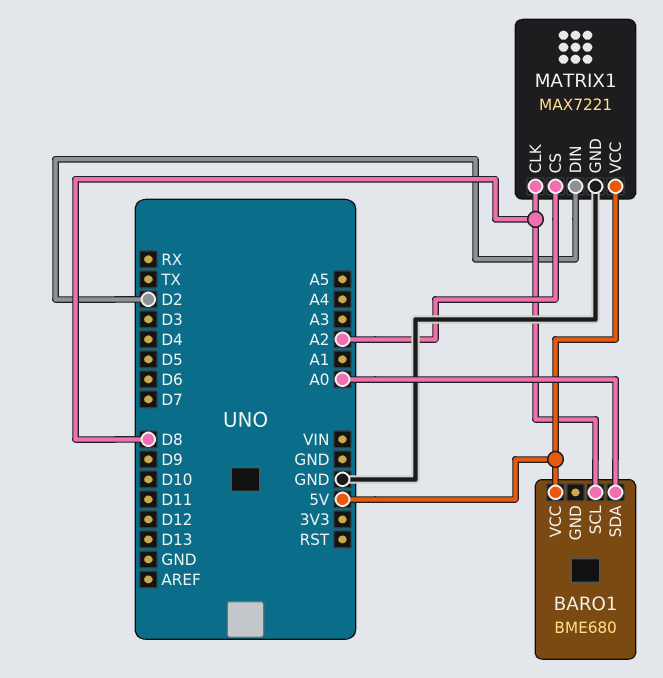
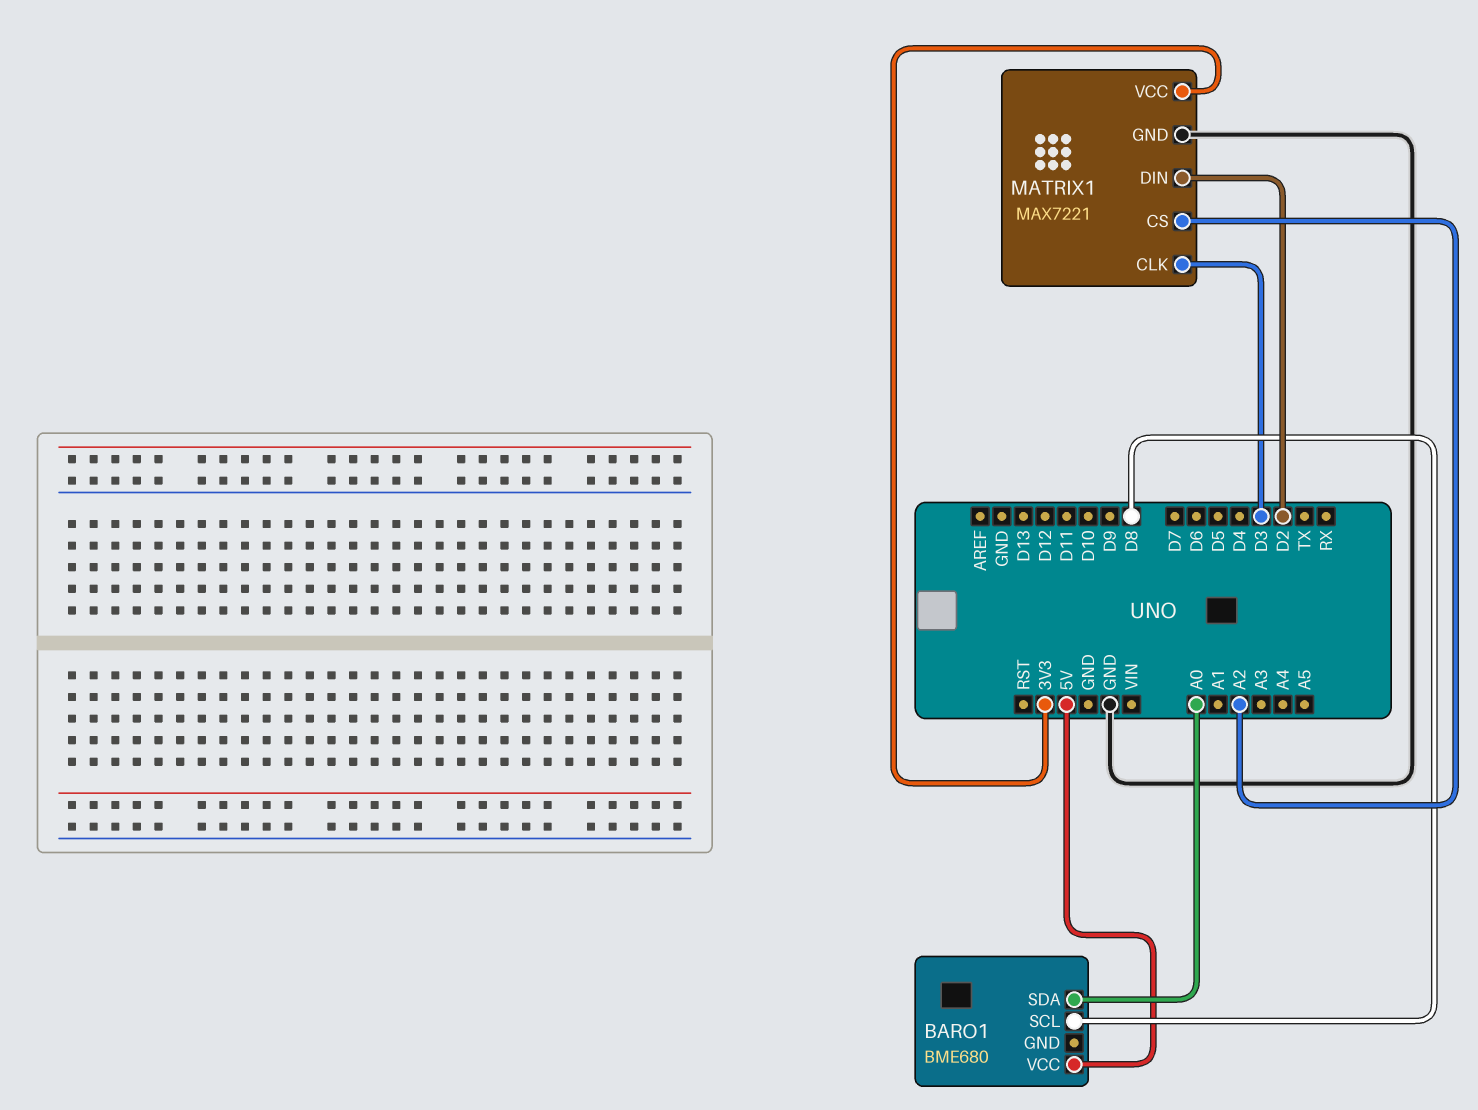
MATRIX1 pin CLK: D8 -> D3
MATRIX1 pin VCC: 5V -> 3V3

